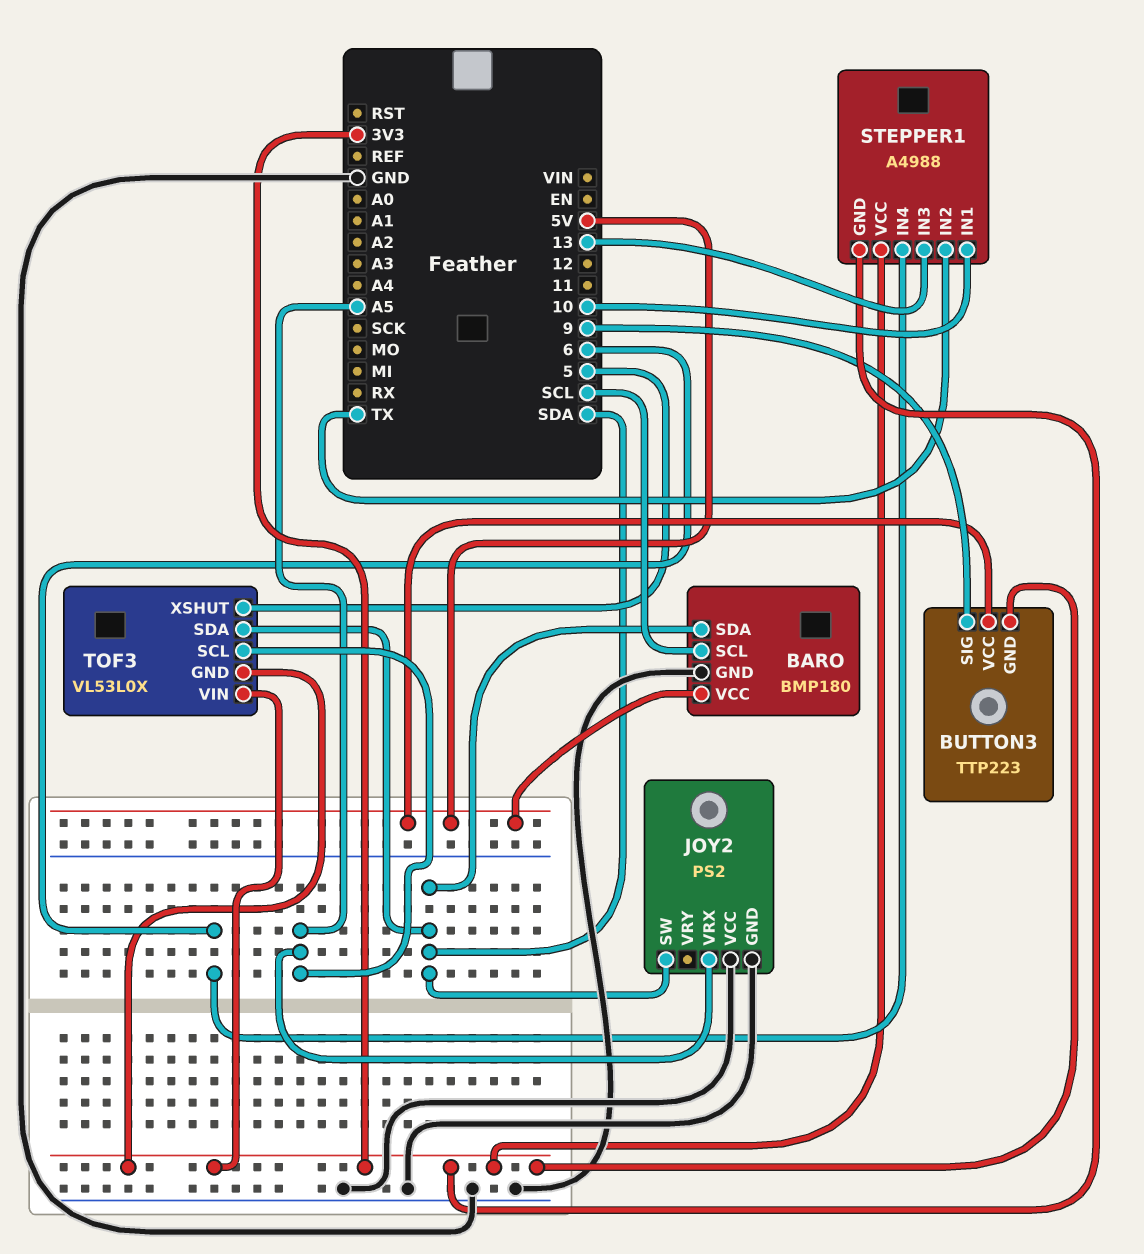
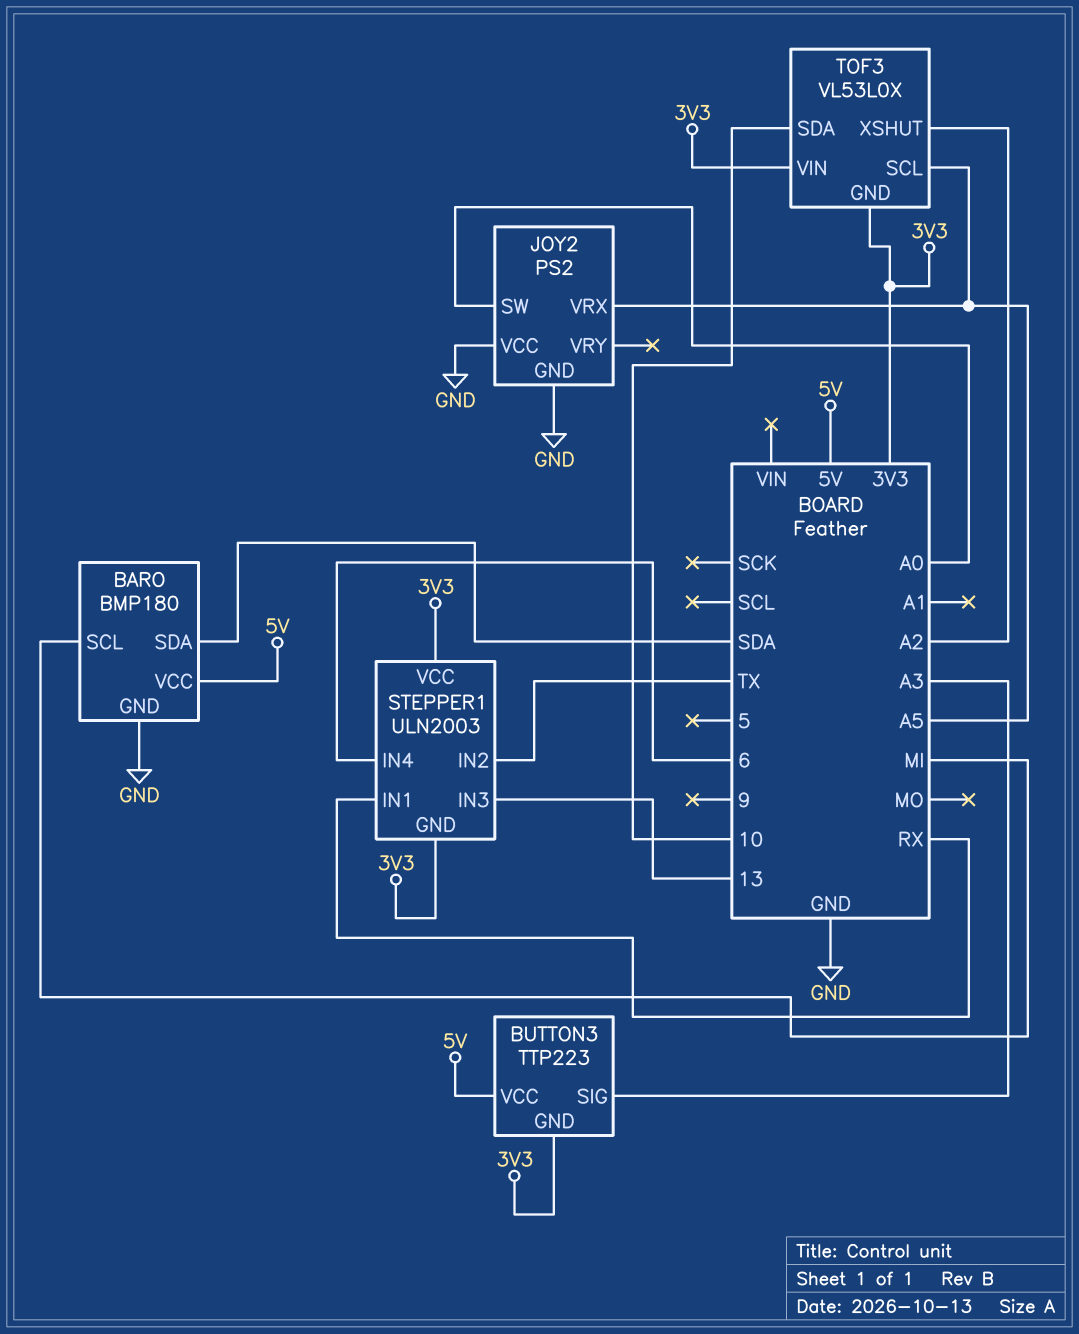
BARO pin SCL: SCL -> MI
BUTTON3 pin SIG: 9 -> A3
JOY2 pin SW: SDA -> A0
STEPPER1: A4988 -> ULN2003
STEPPER1 pin IN1: 10 -> RX
TOF3 pin SDA: SDA -> 10
TOF3 pin XSHUT: 5 -> A2

